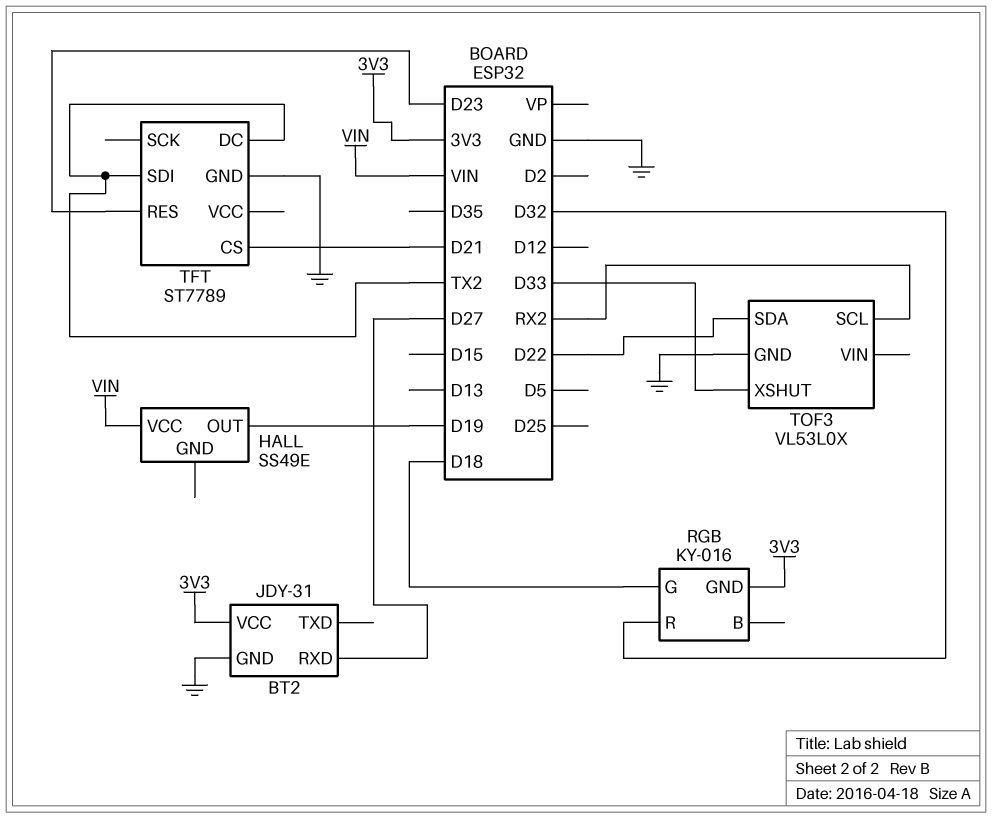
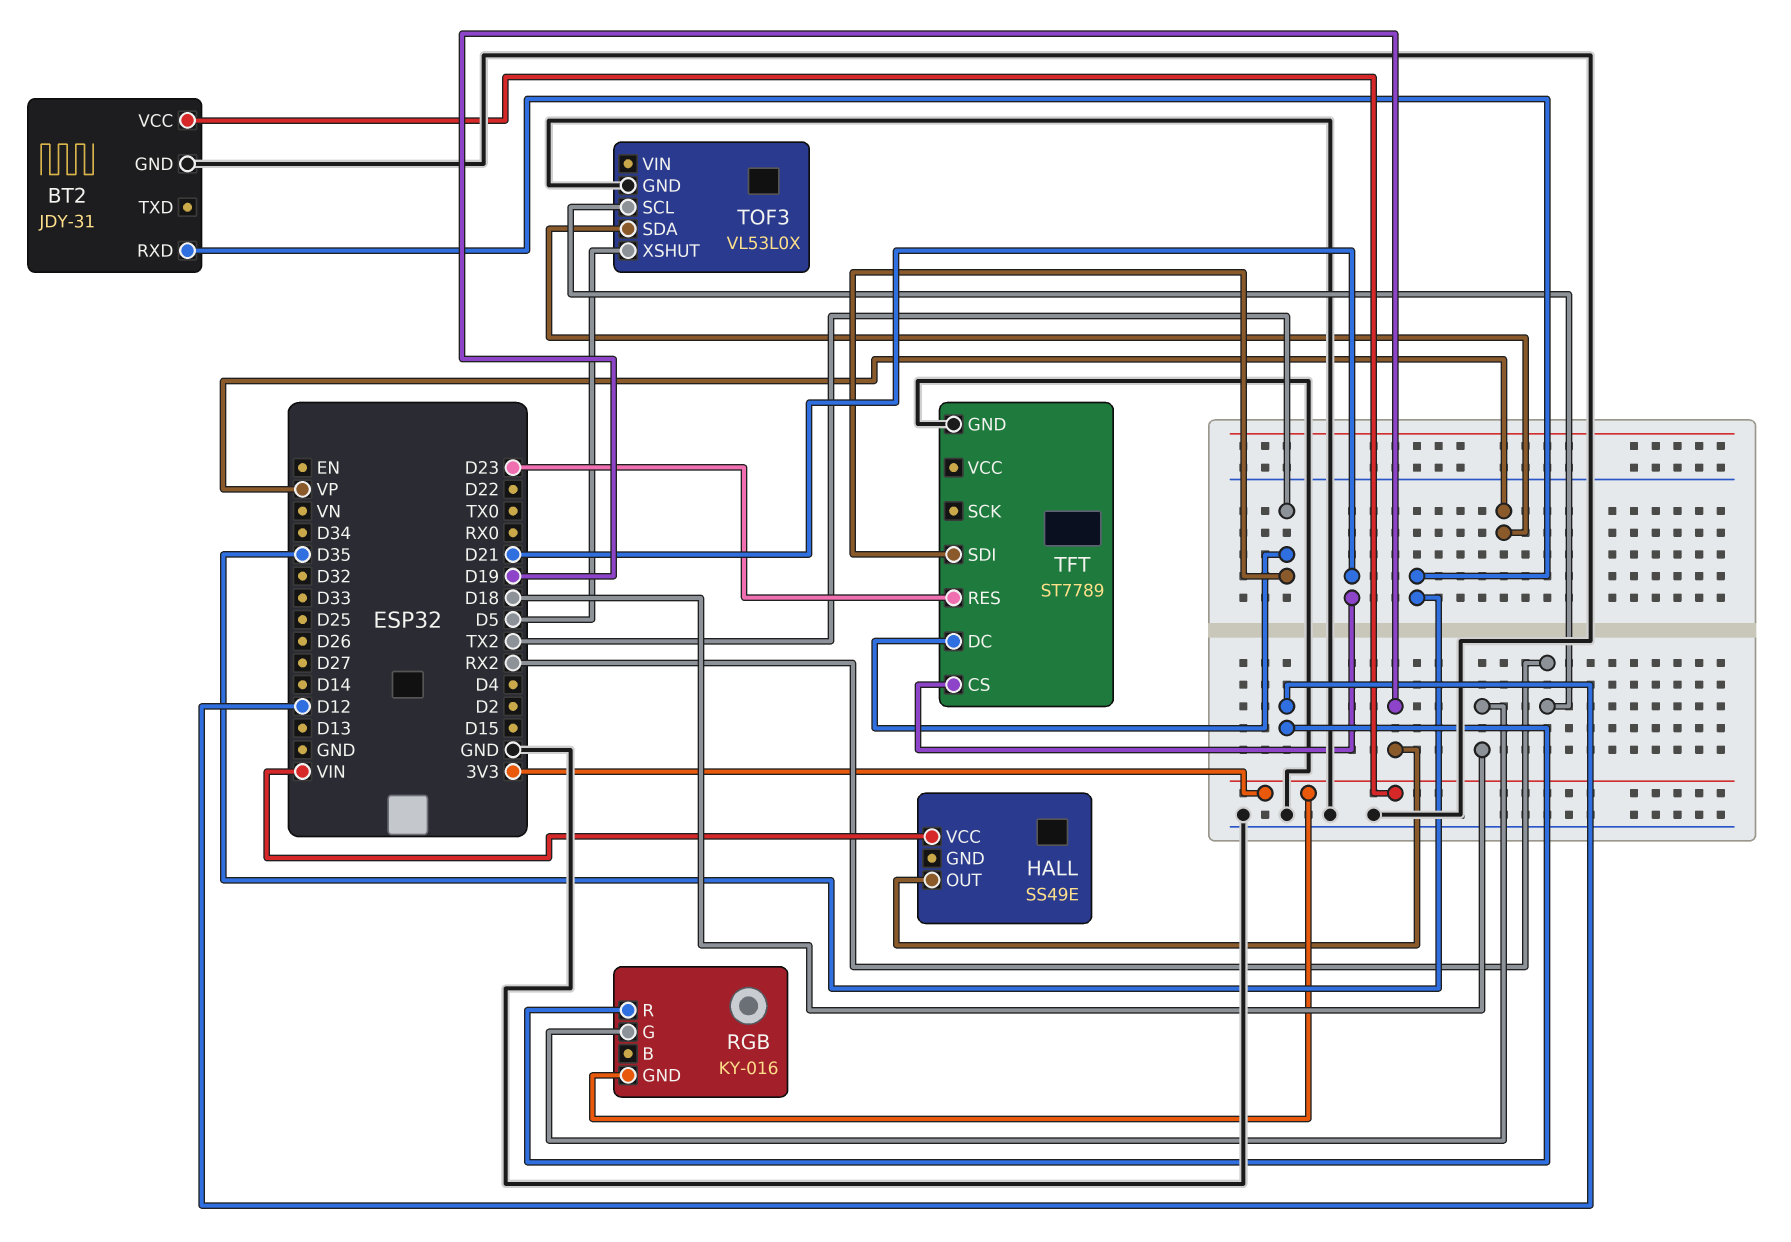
BT2 pin RXD: D27 -> D35
RGB pin R: D32 -> D12
TOF3 pin SDA: D22 -> VP
TOF3 pin XSHUT: D33 -> D5

